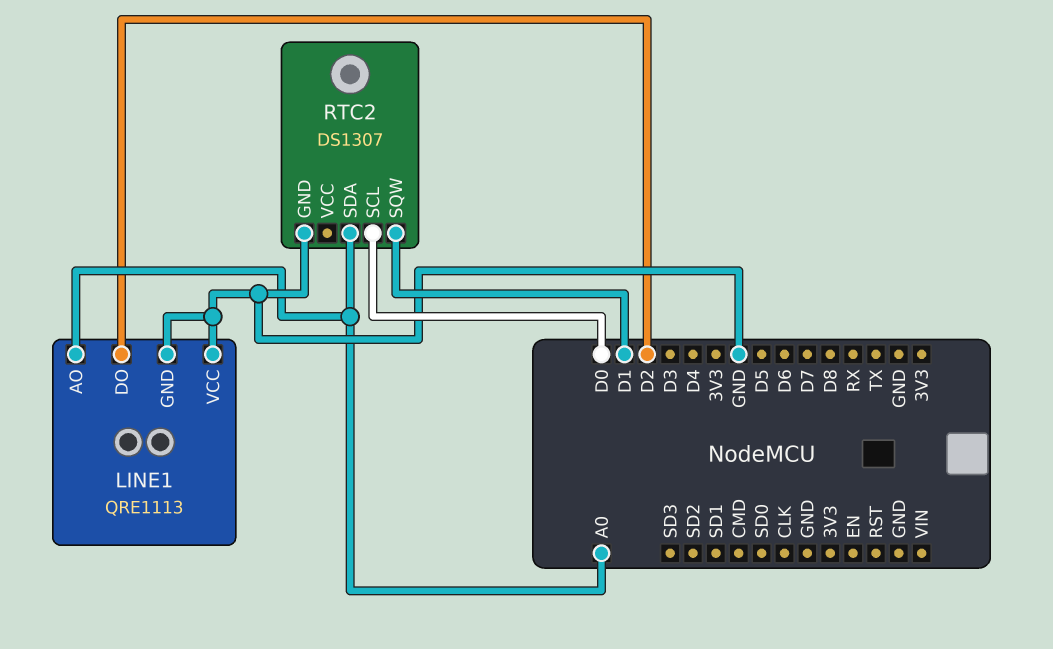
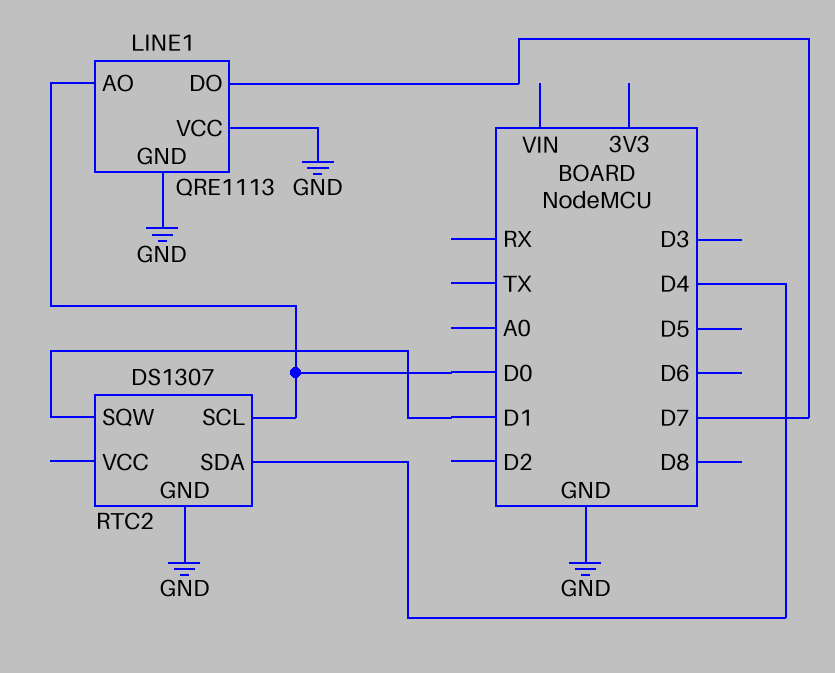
LINE1 pin AO: A0 -> D0
LINE1 pin DO: D2 -> D7
RTC2 pin SDA: A0 -> D4

